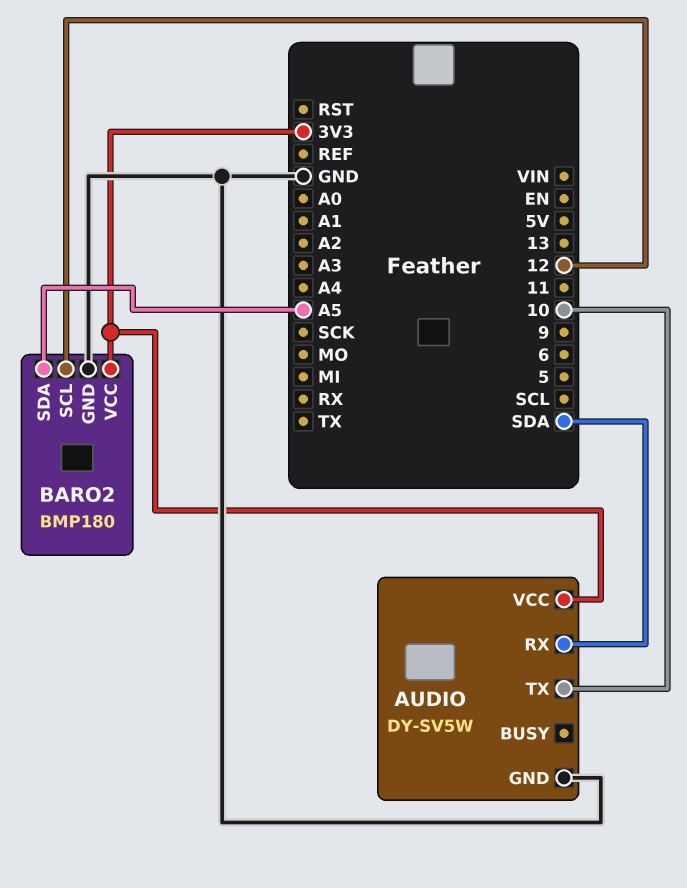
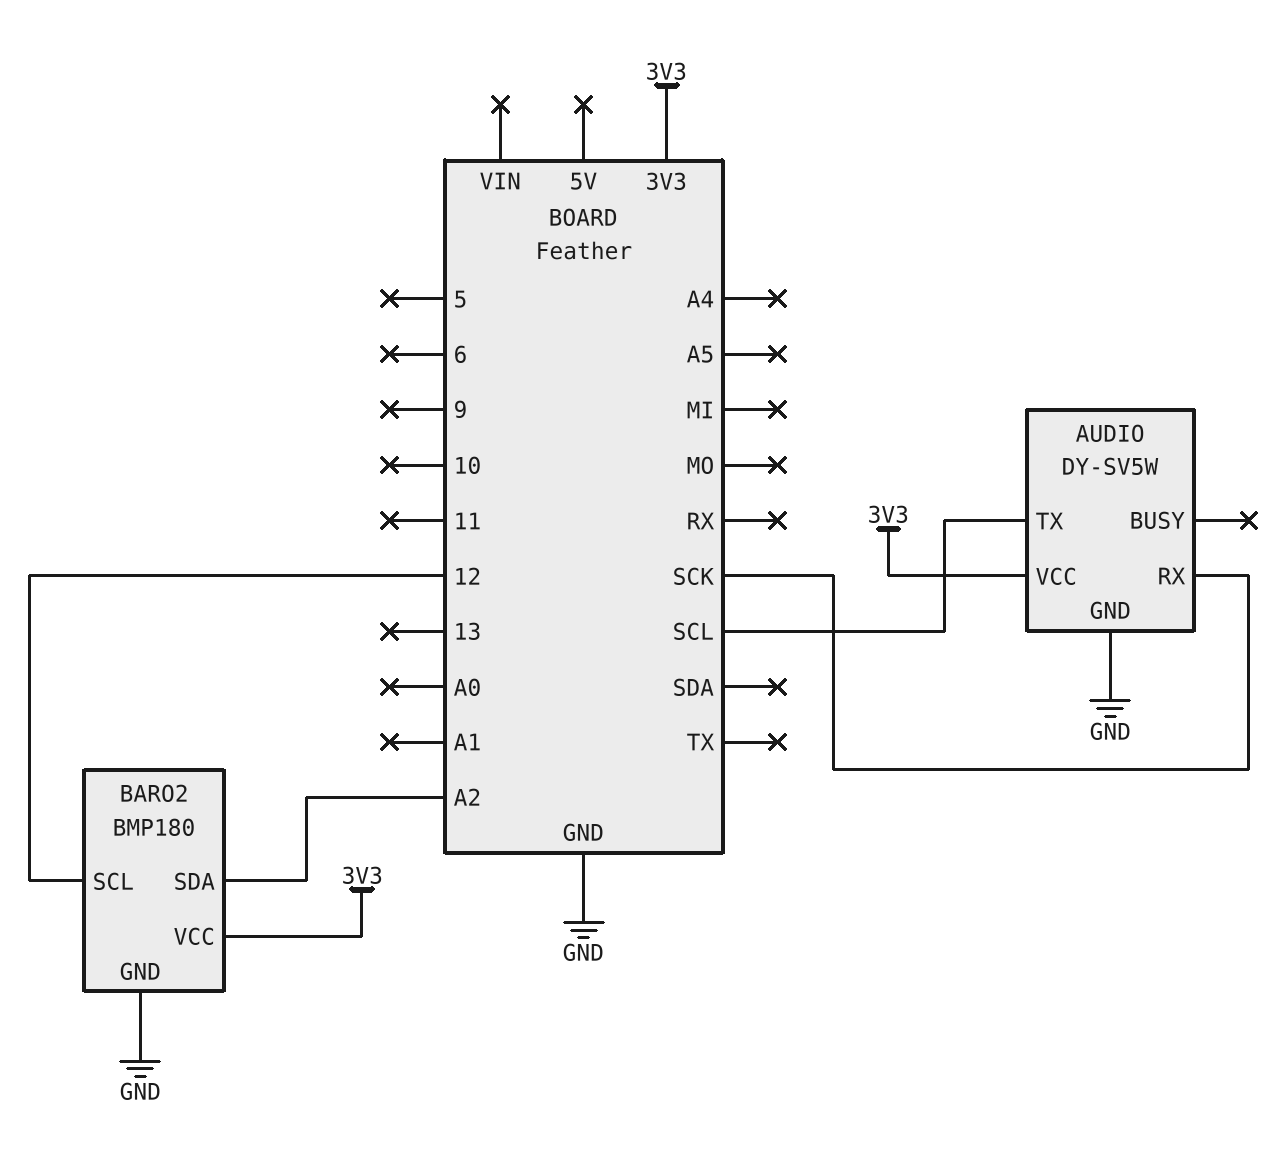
AUDIO pin RX: SDA -> SCK
AUDIO pin TX: 10 -> SCL
BARO2 pin SDA: A5 -> A2

